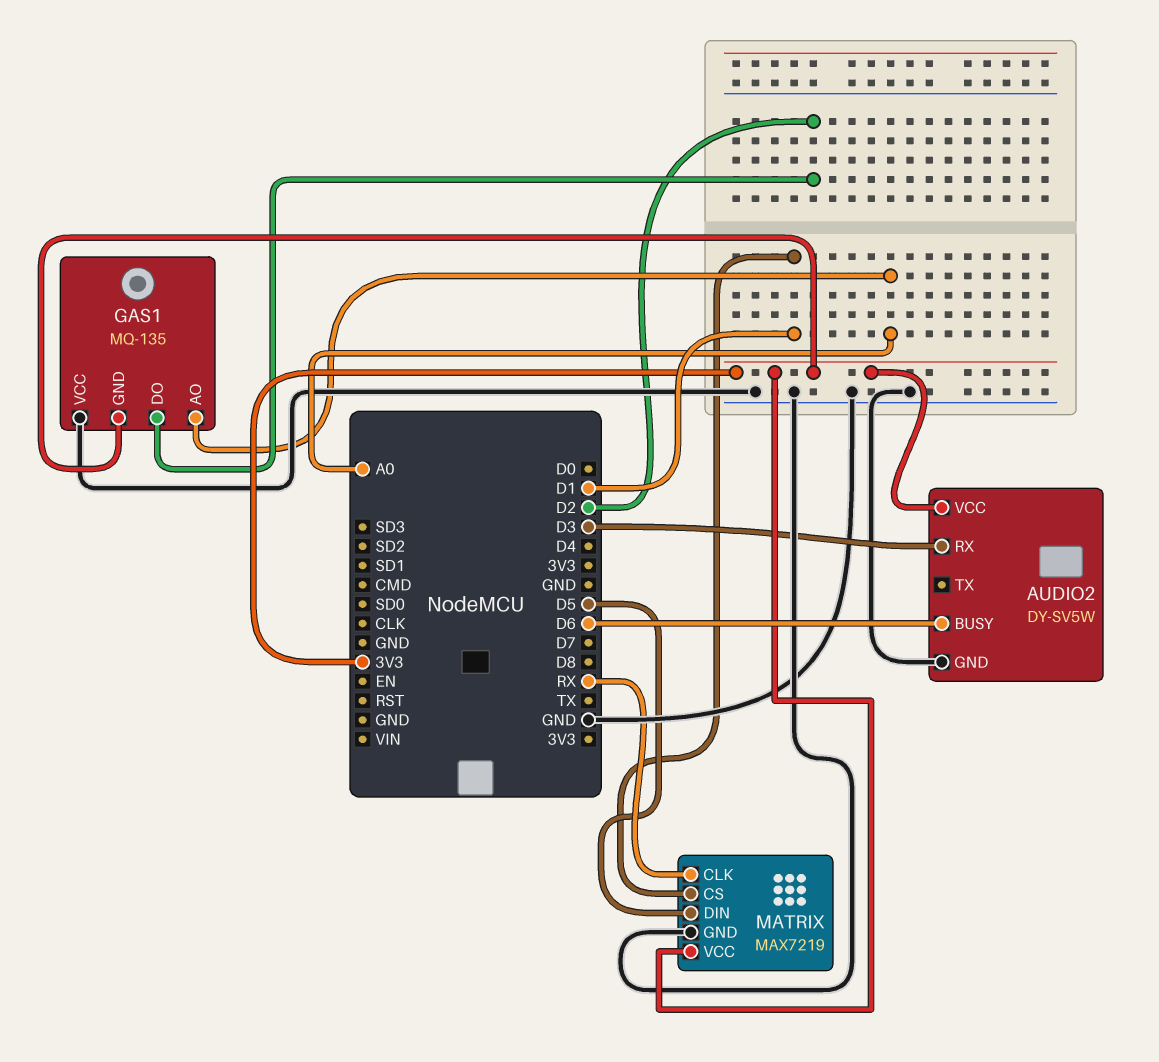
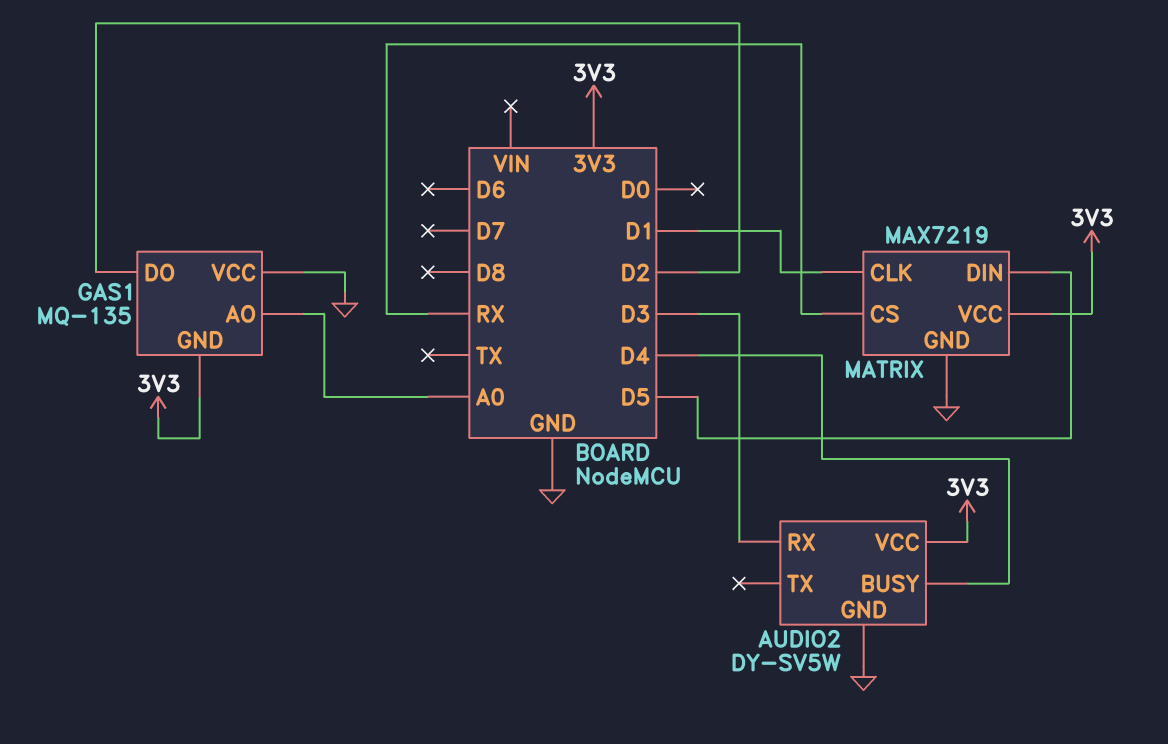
AUDIO2 pin BUSY: D6 -> D4
MATRIX pin CLK: RX -> D1
MATRIX pin CS: D1 -> RX

